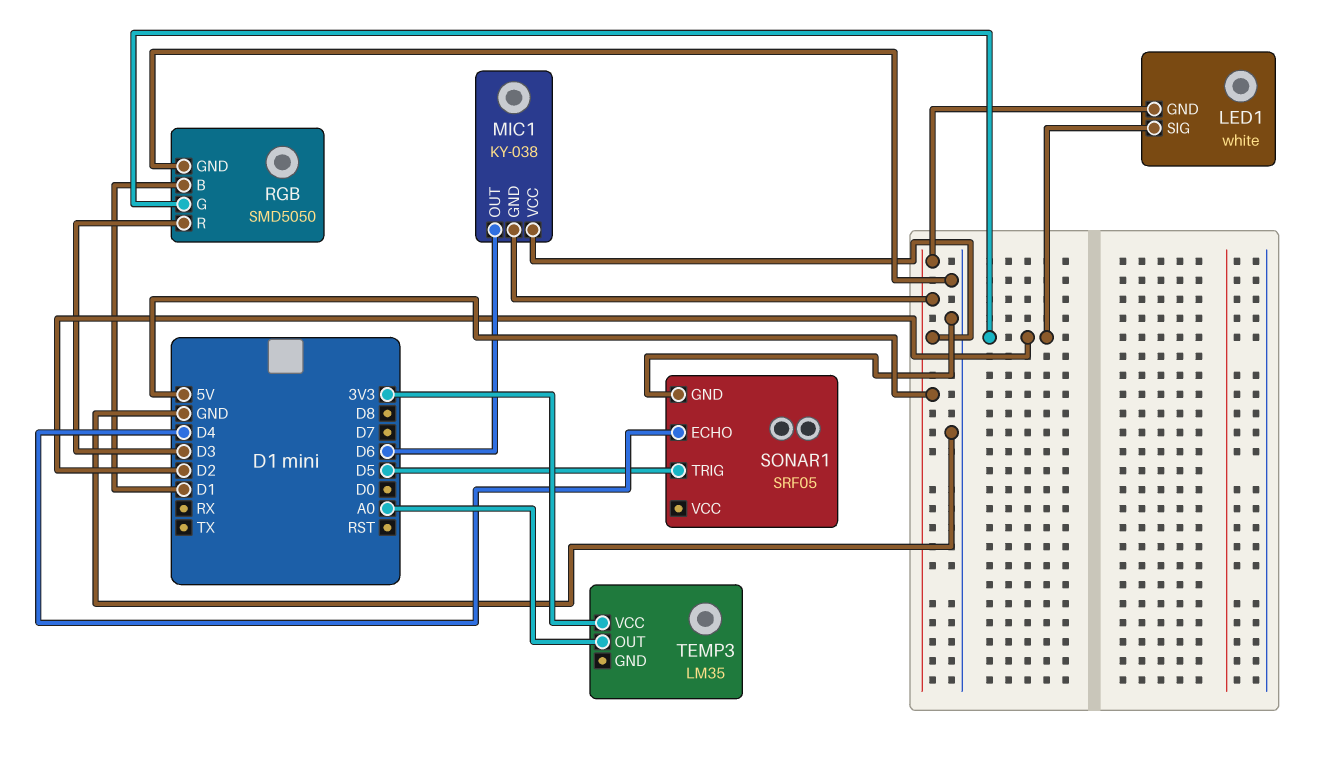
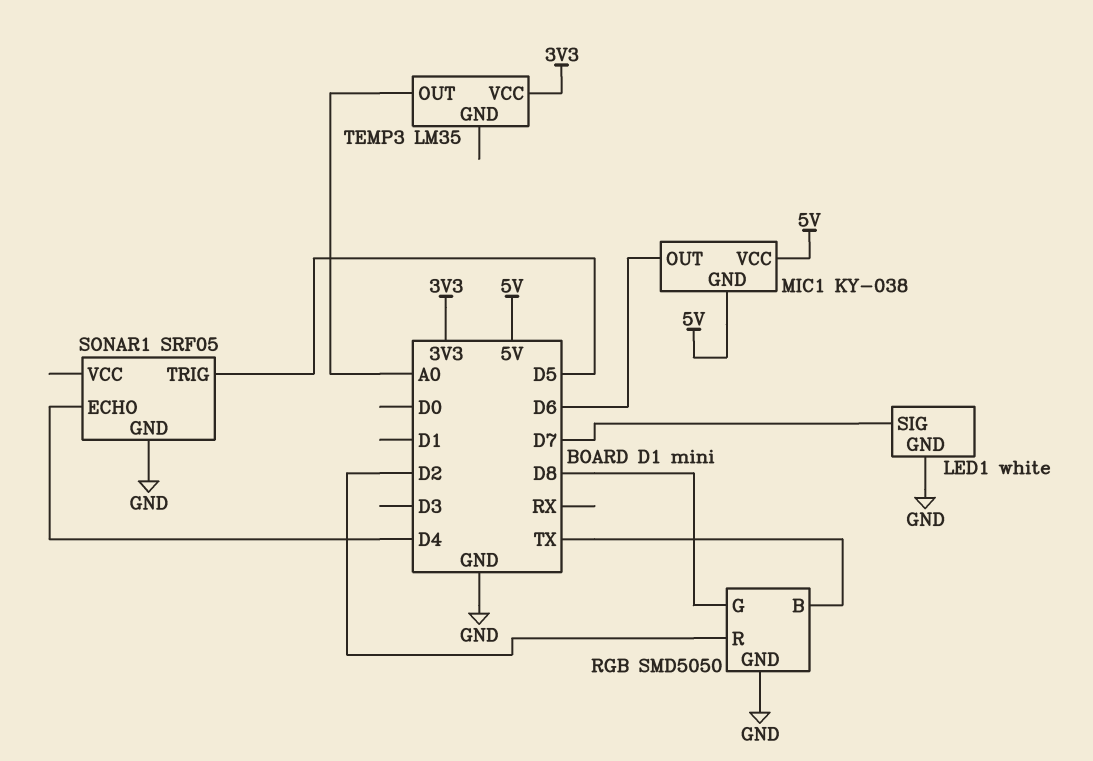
LED1 pin GND: 5V -> GND
LED1 pin SIG: D2 -> D7
RGB pin B: D1 -> TX
RGB pin G: D2 -> D8
RGB pin R: D3 -> D2

